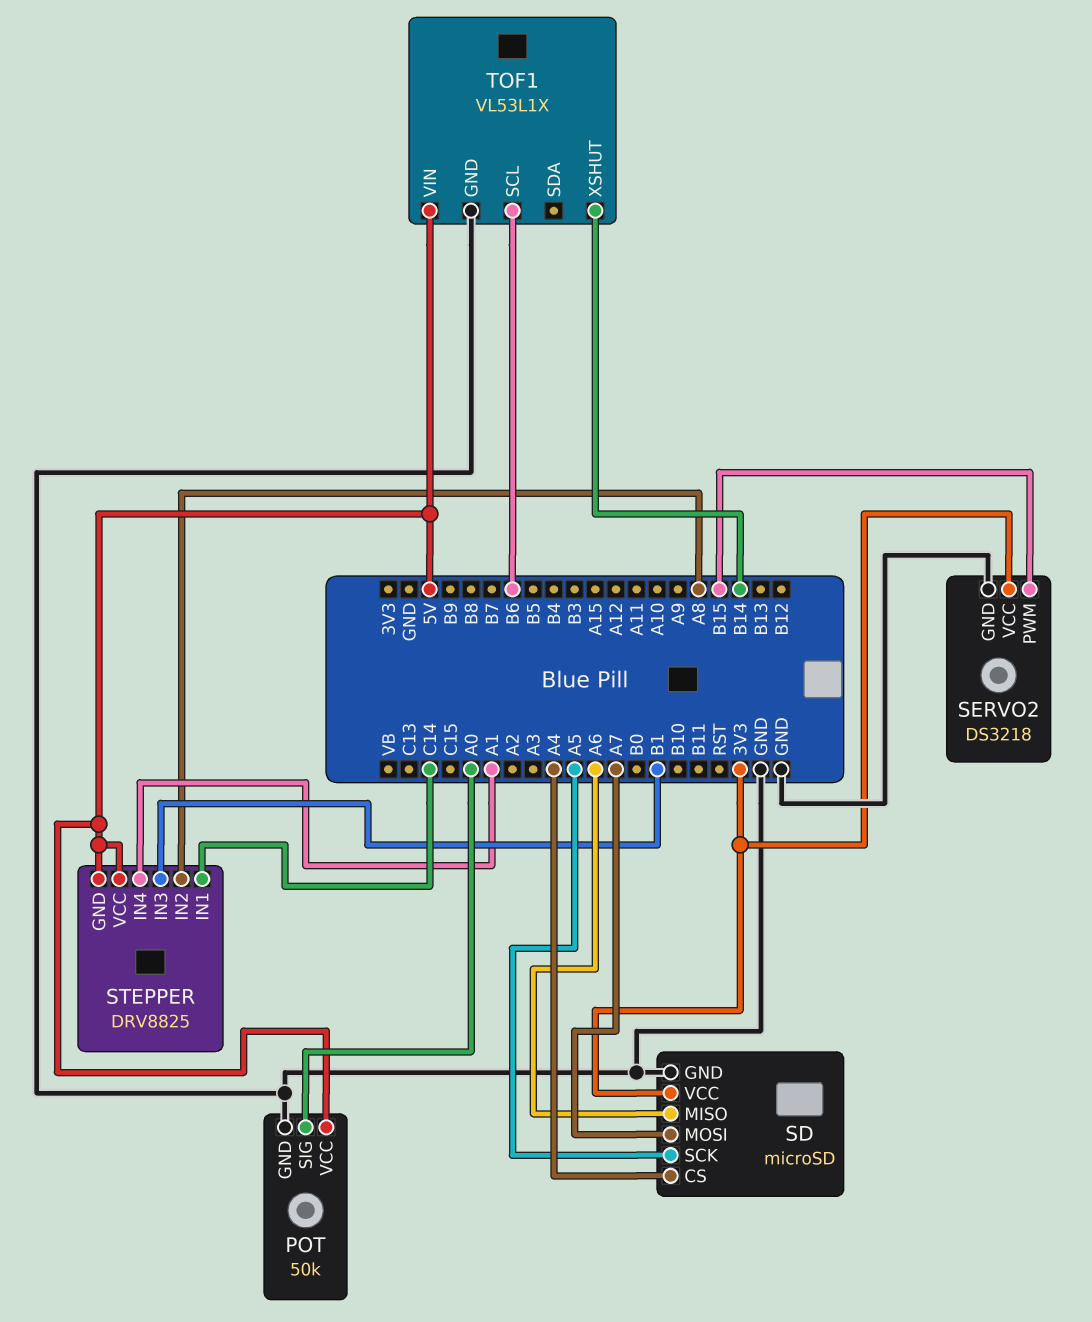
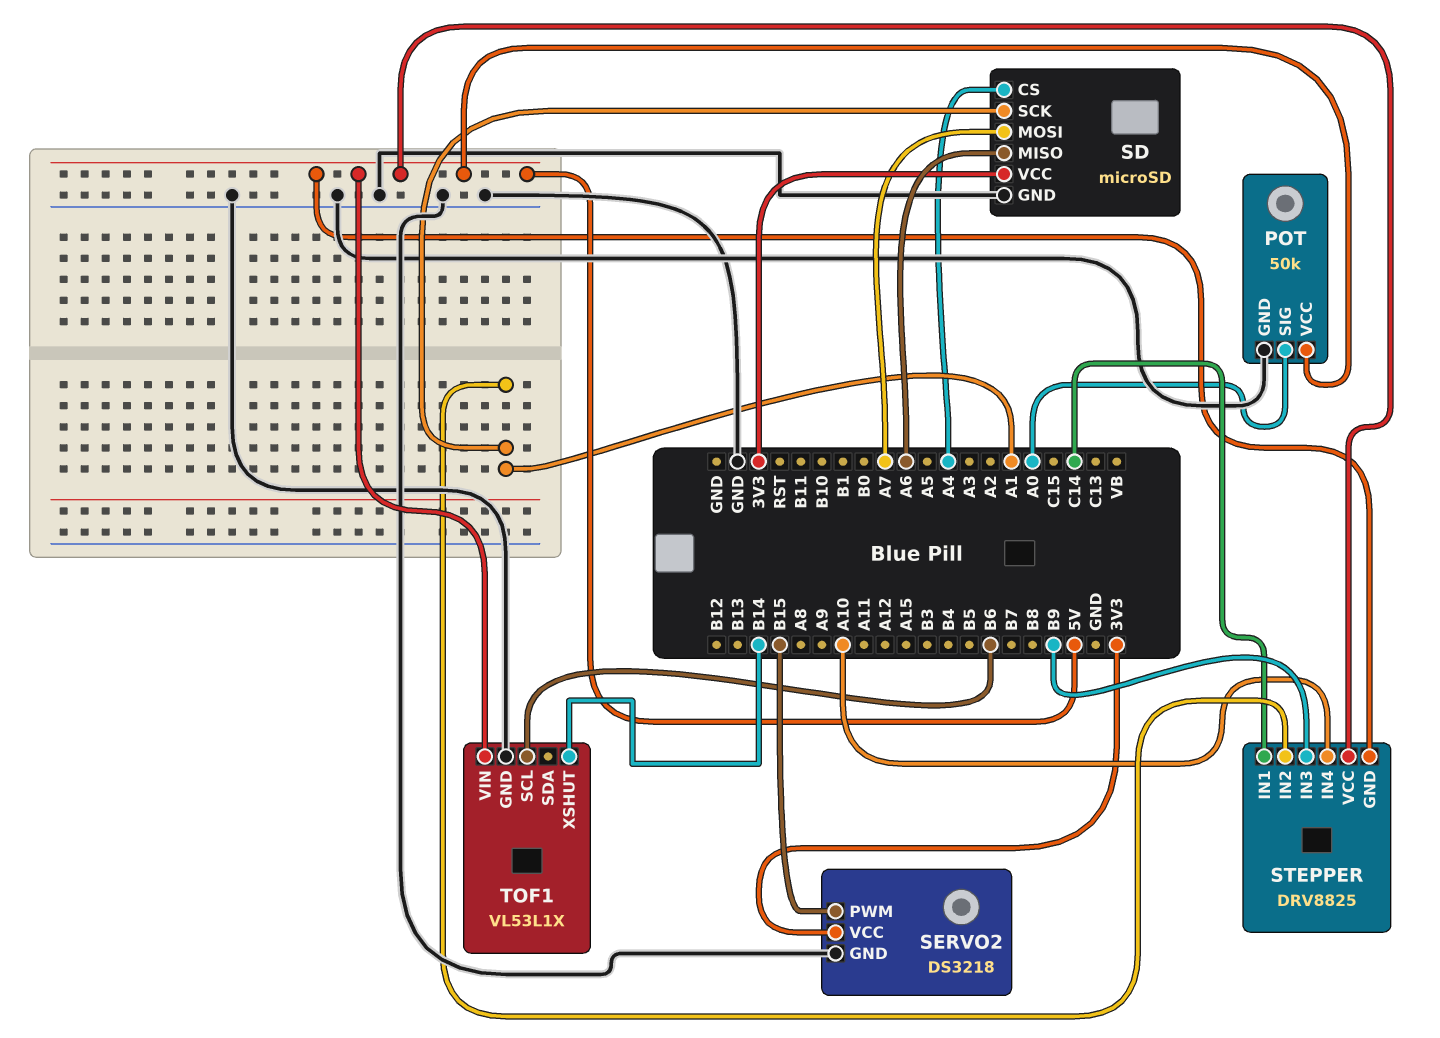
SD pin SCK: A5 -> A1
STEPPER pin IN2: A8 -> A1
STEPPER pin IN3: B1 -> B9
STEPPER pin IN4: A1 -> A10

